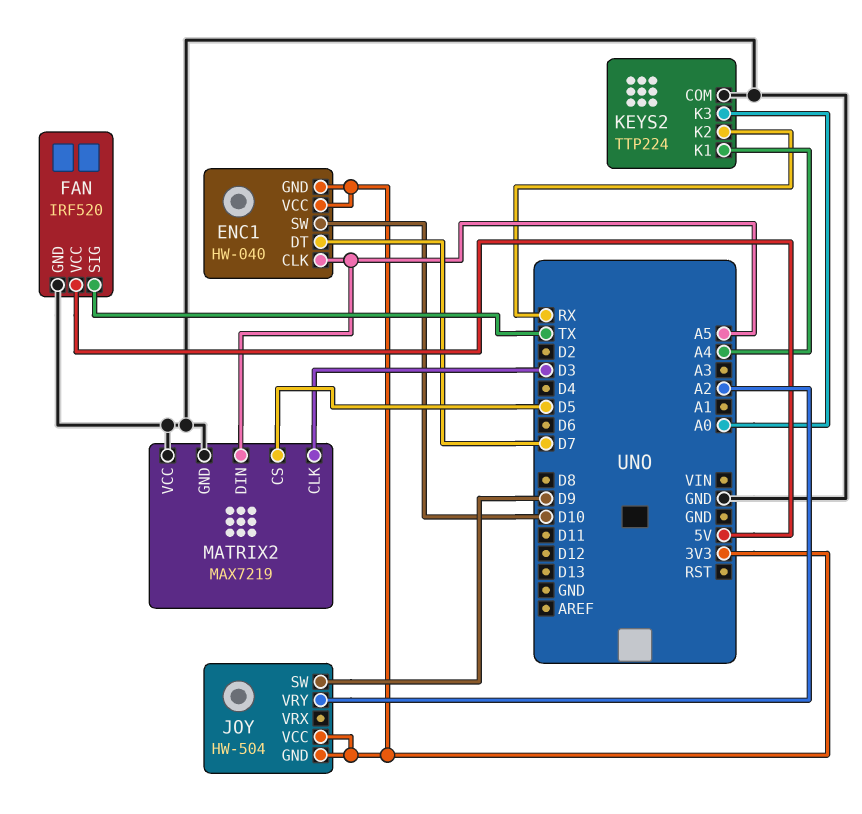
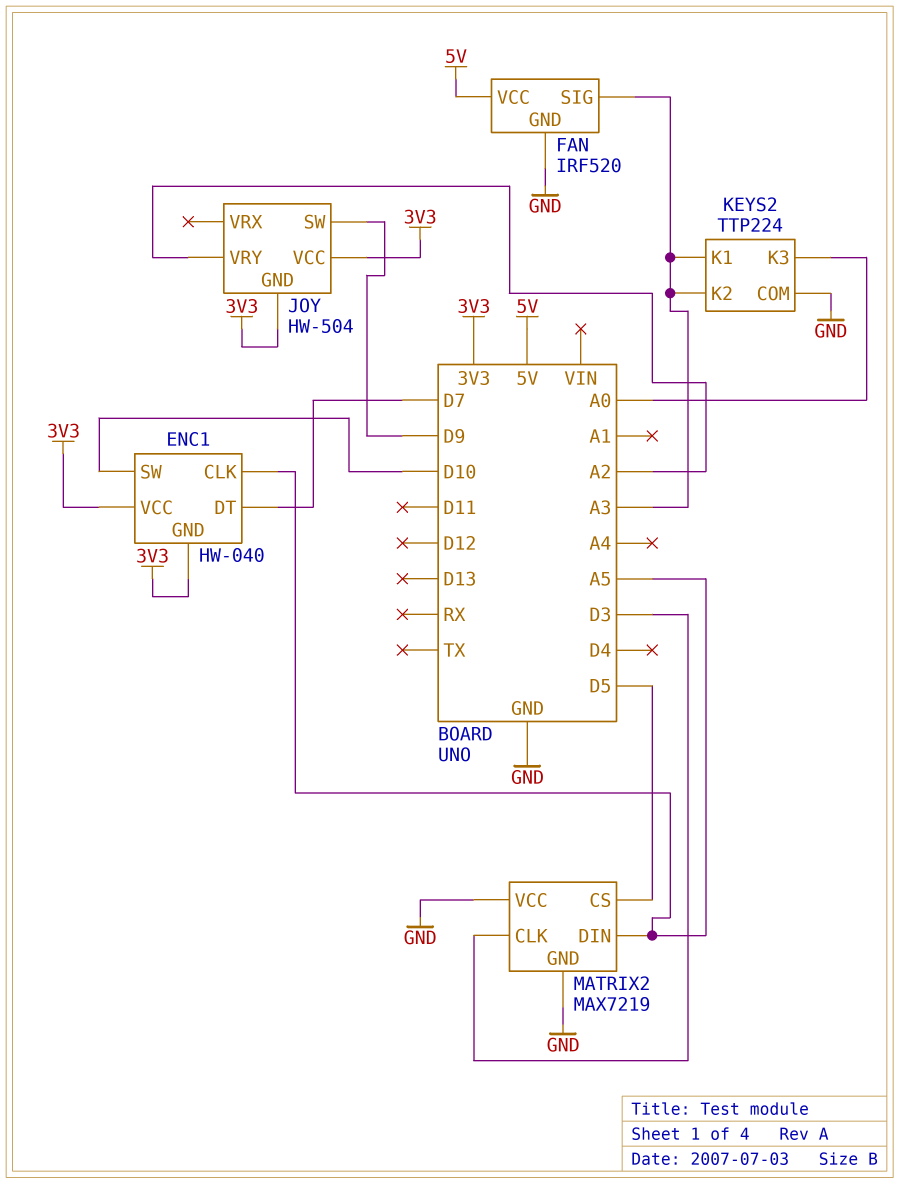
FAN pin SIG: TX -> A3
KEYS2 pin K1: A4 -> A3
KEYS2 pin K2: RX -> A3

